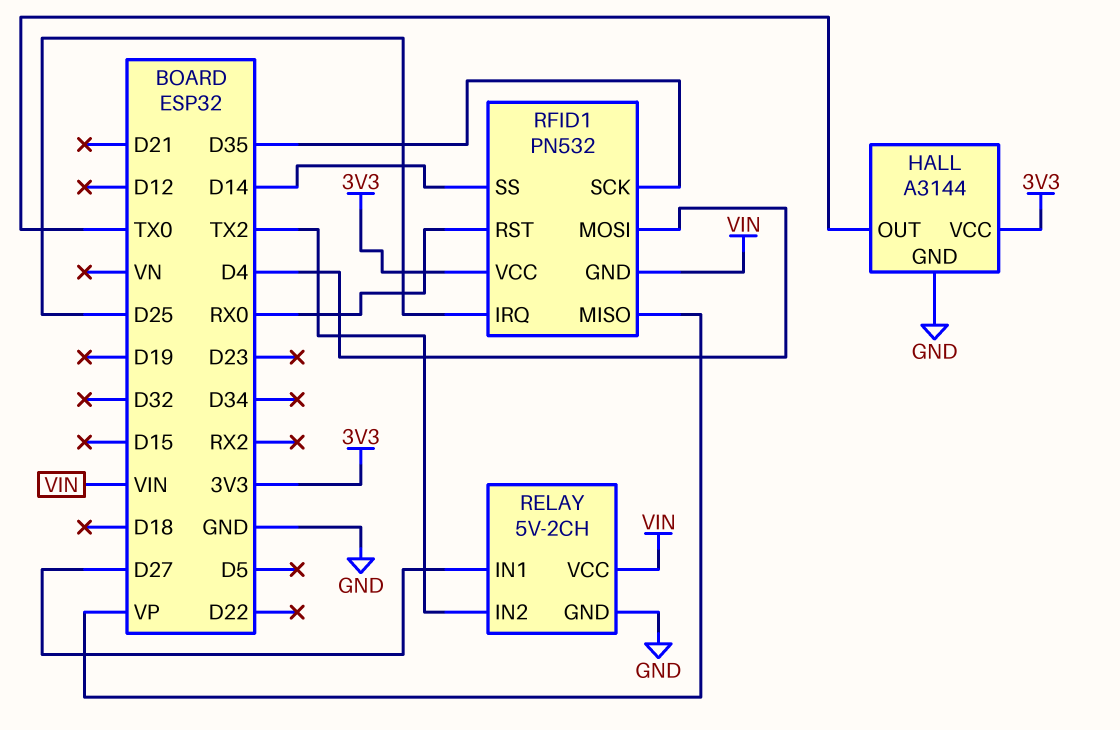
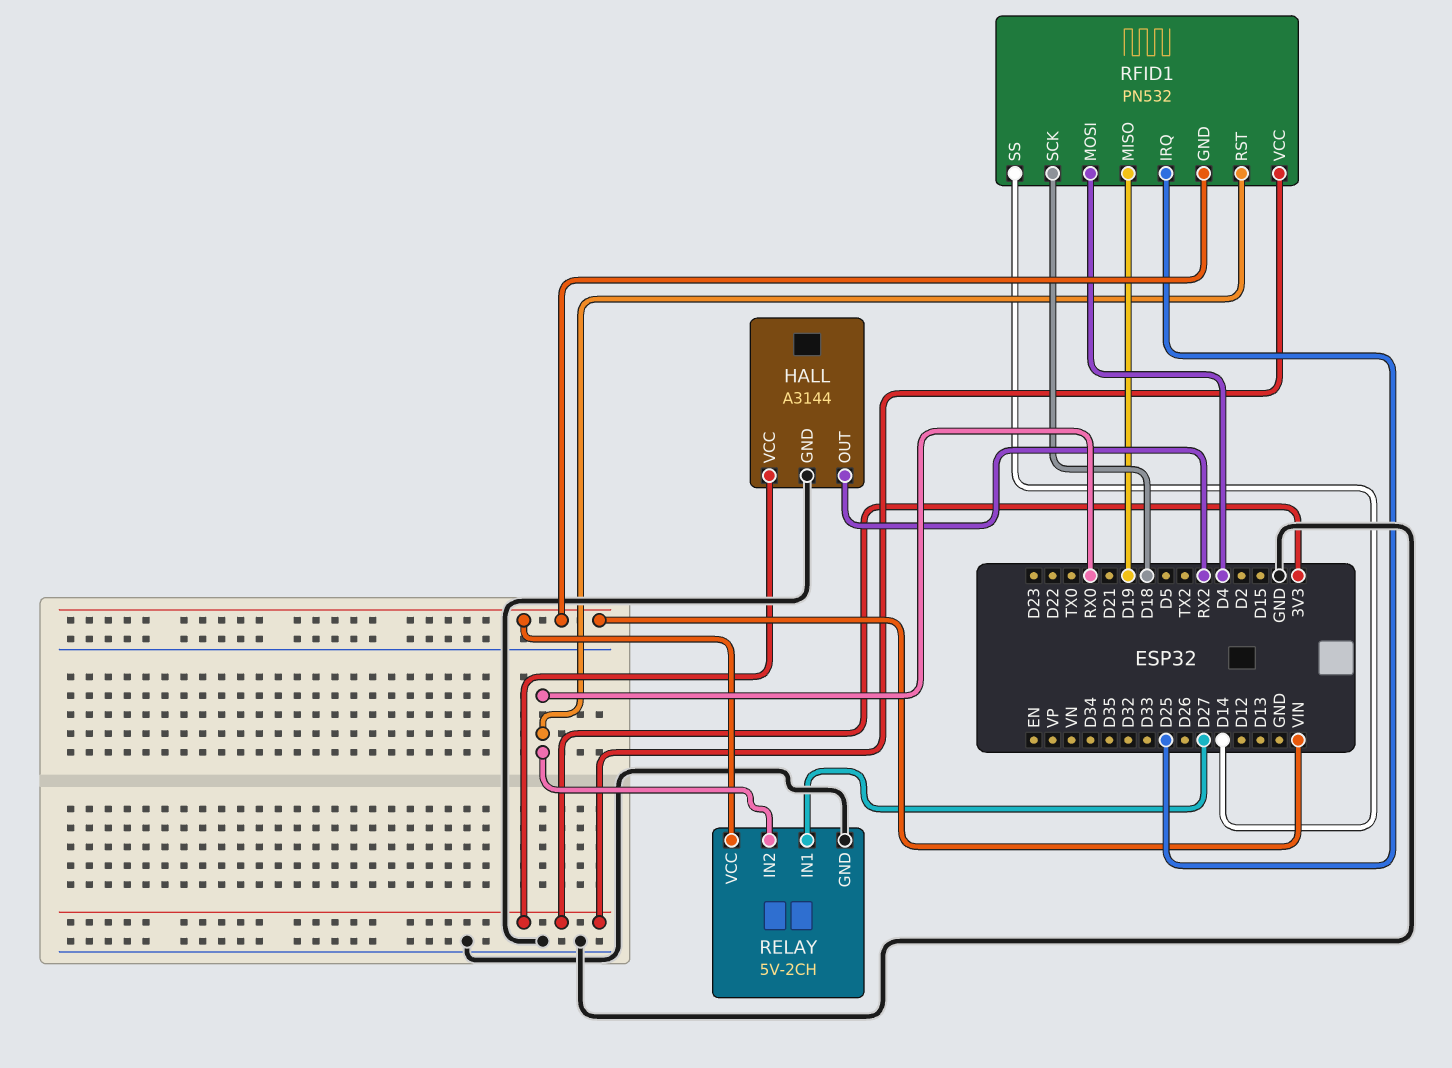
HALL pin OUT: TX0 -> RX2
RELAY pin IN2: TX2 -> RX0
RFID1 pin MISO: VP -> D19
RFID1 pin SCK: D35 -> D18

